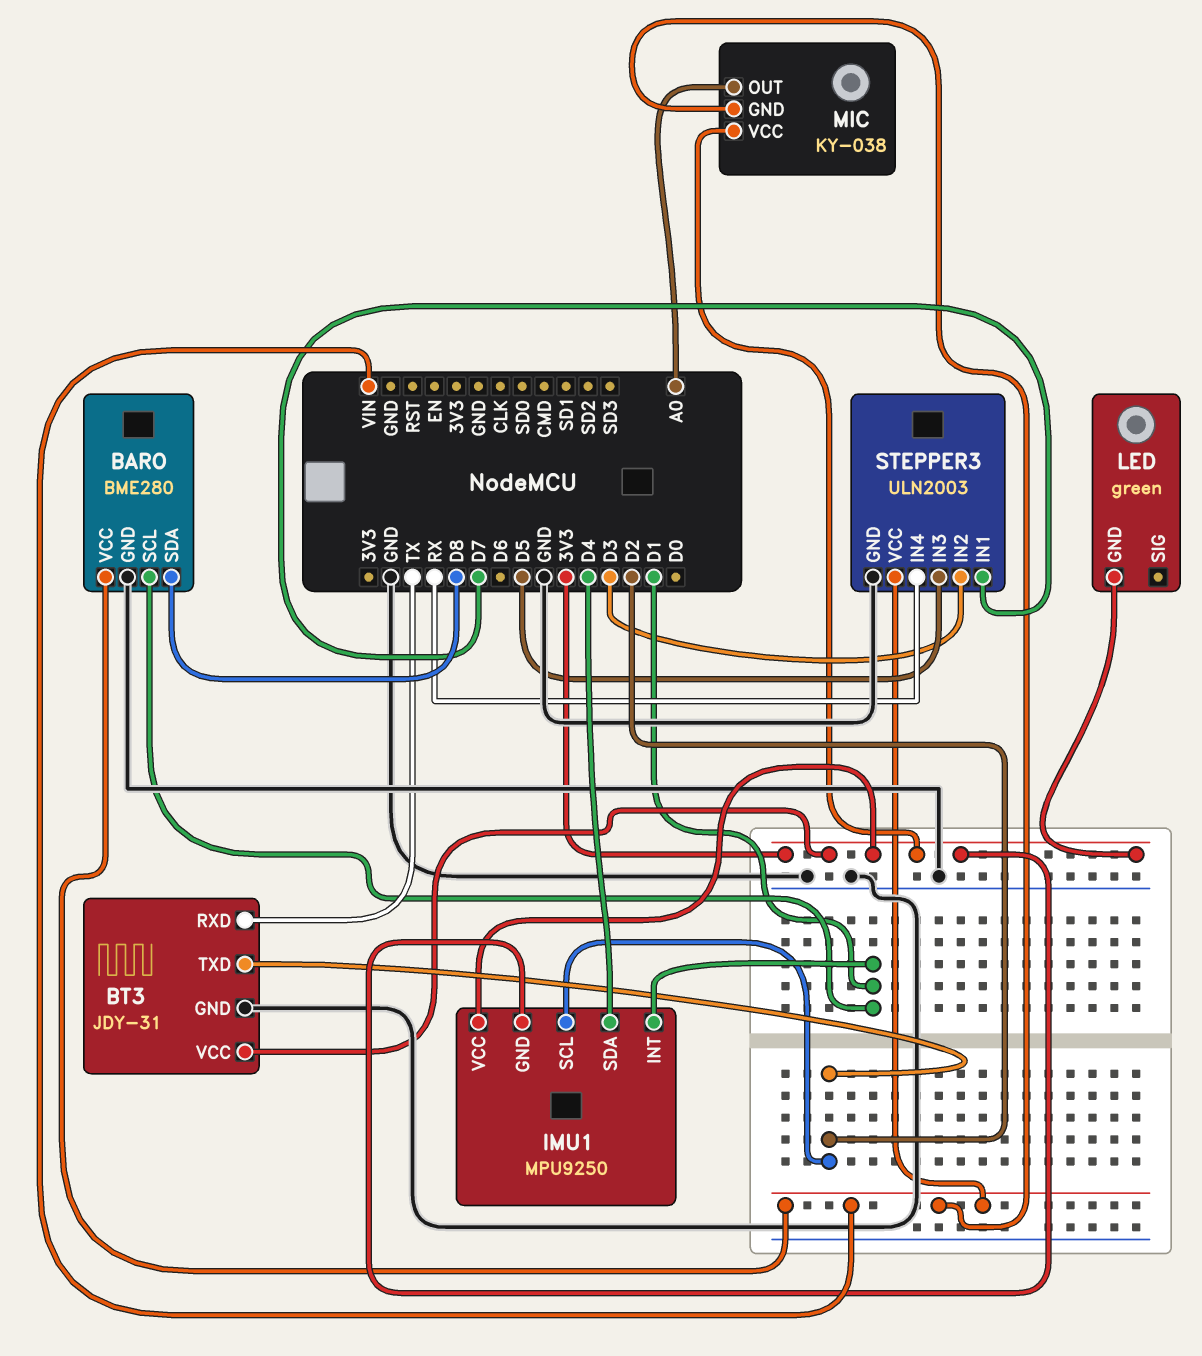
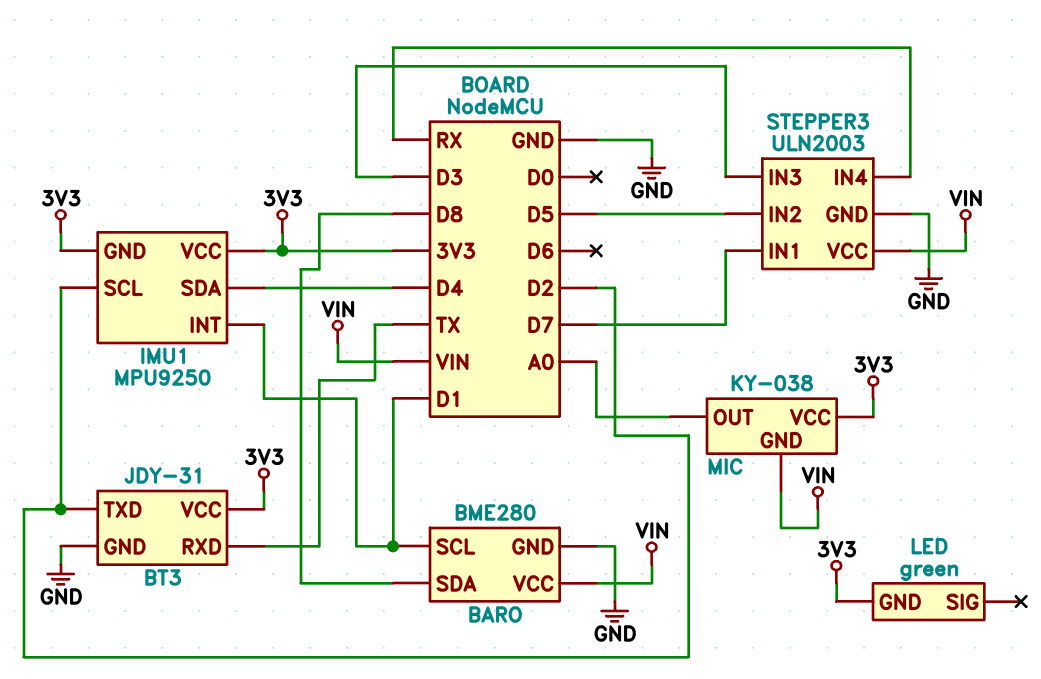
STEPPER3 pin IN2: D3 -> D5
STEPPER3 pin IN3: D5 -> D3

